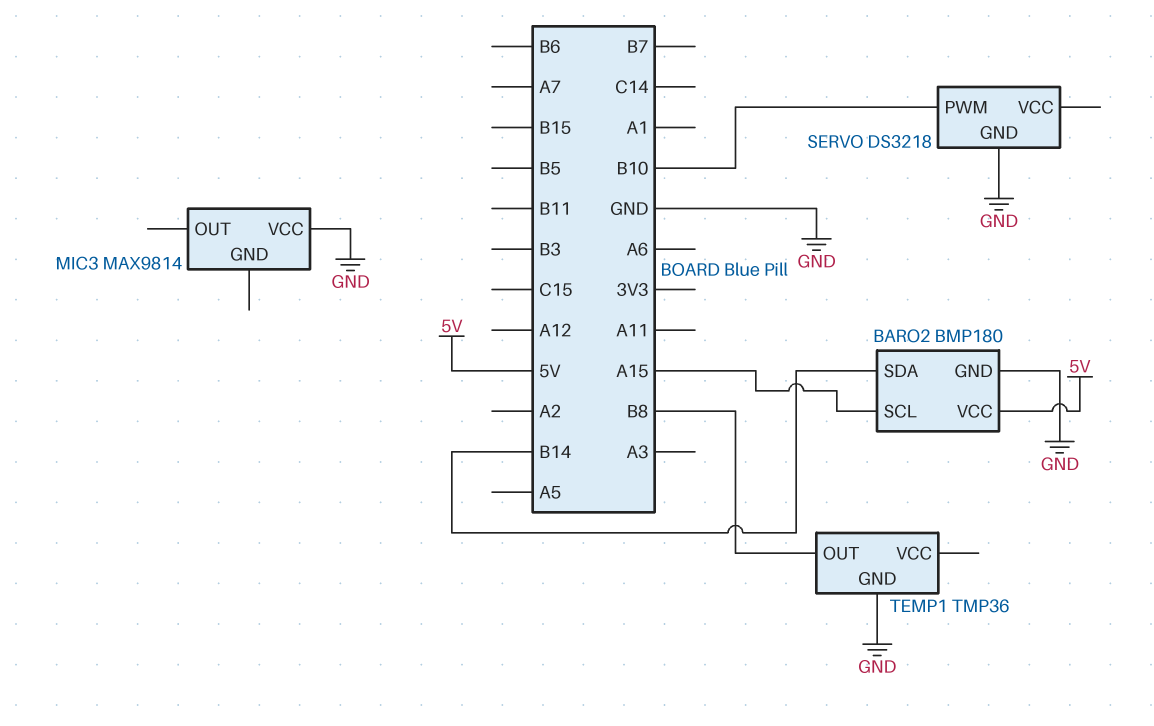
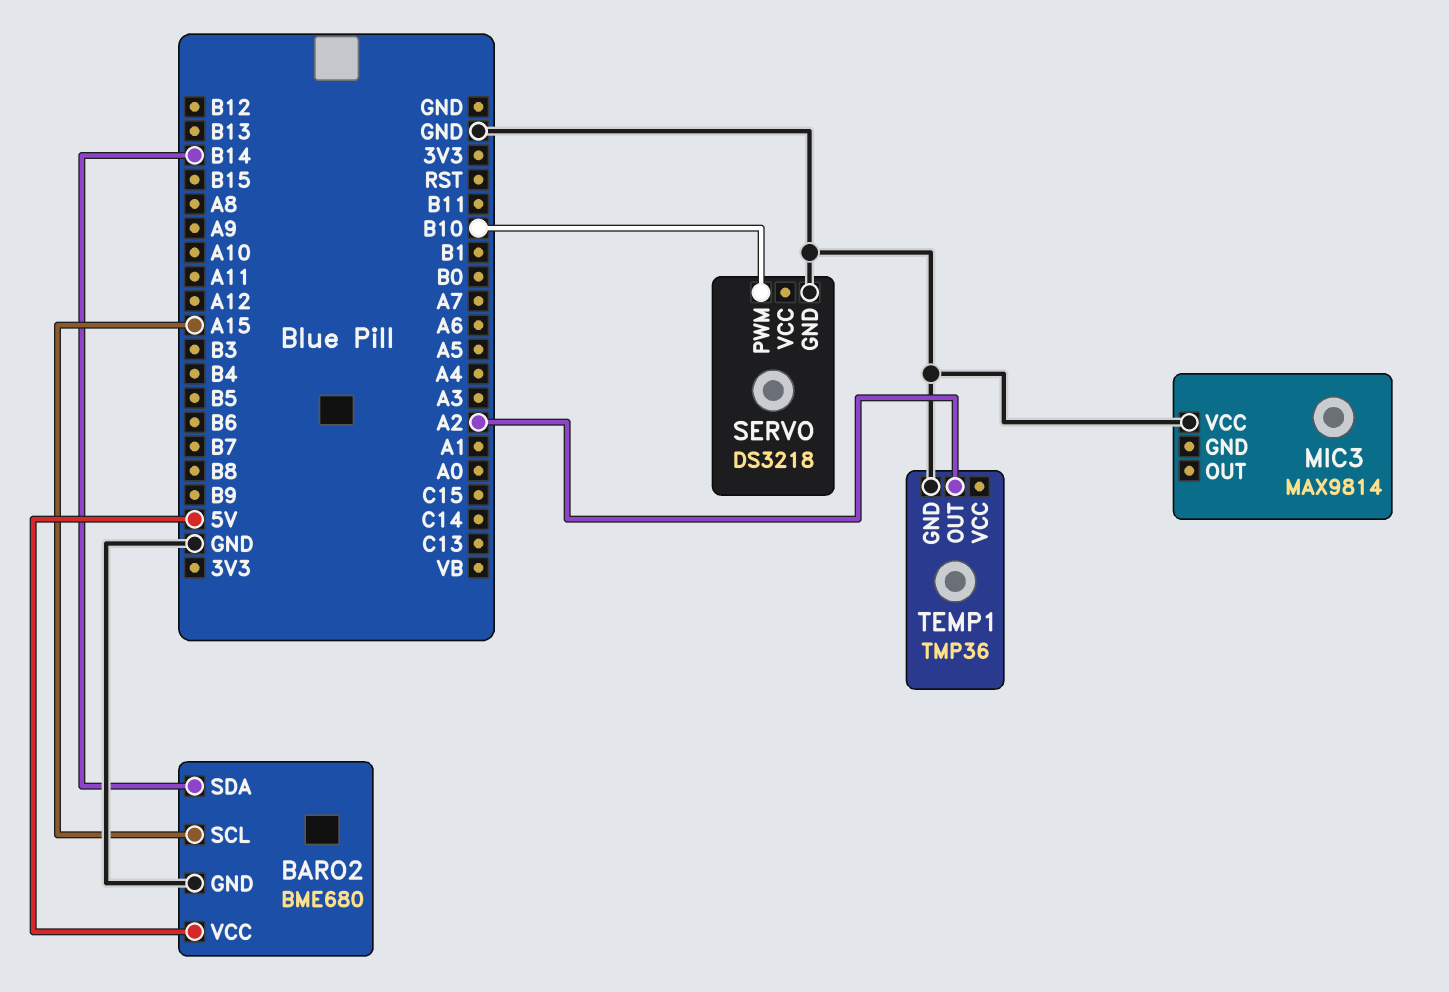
BARO2: BMP180 -> BME680
TEMP1 pin OUT: B8 -> A2

